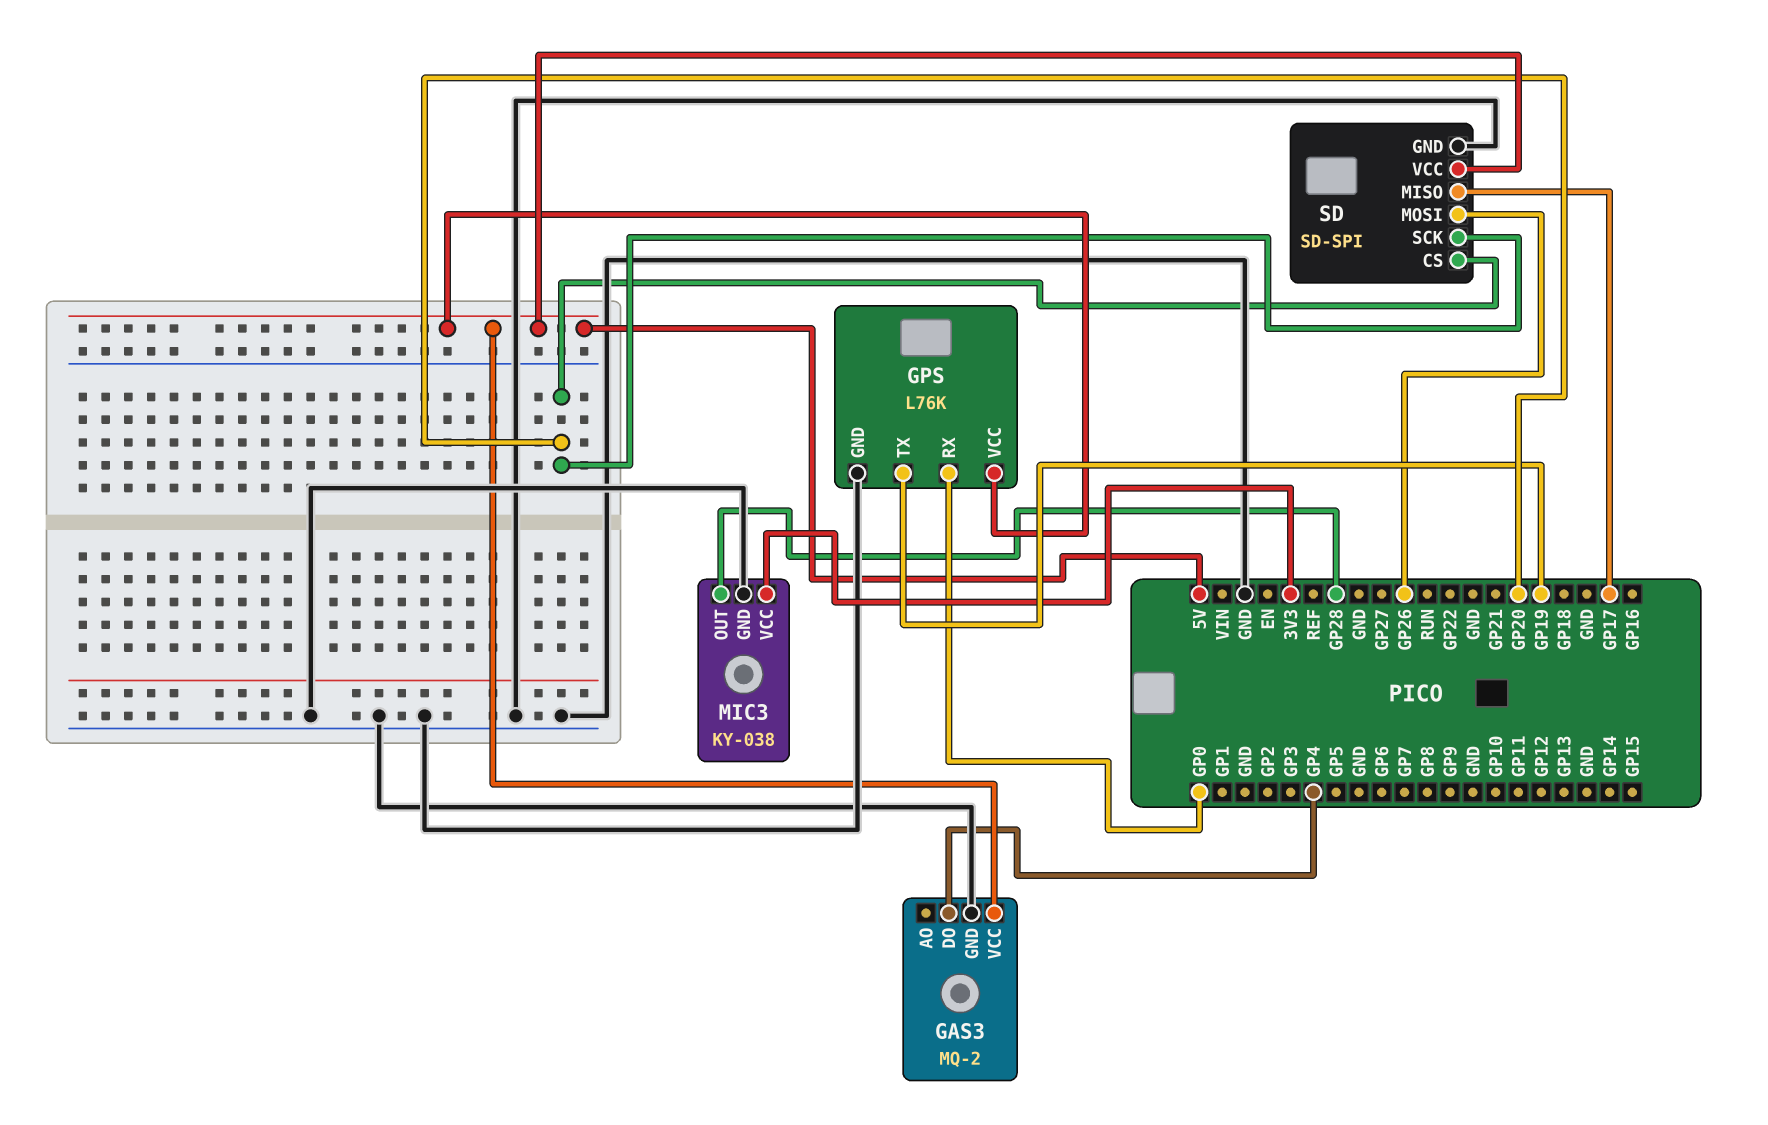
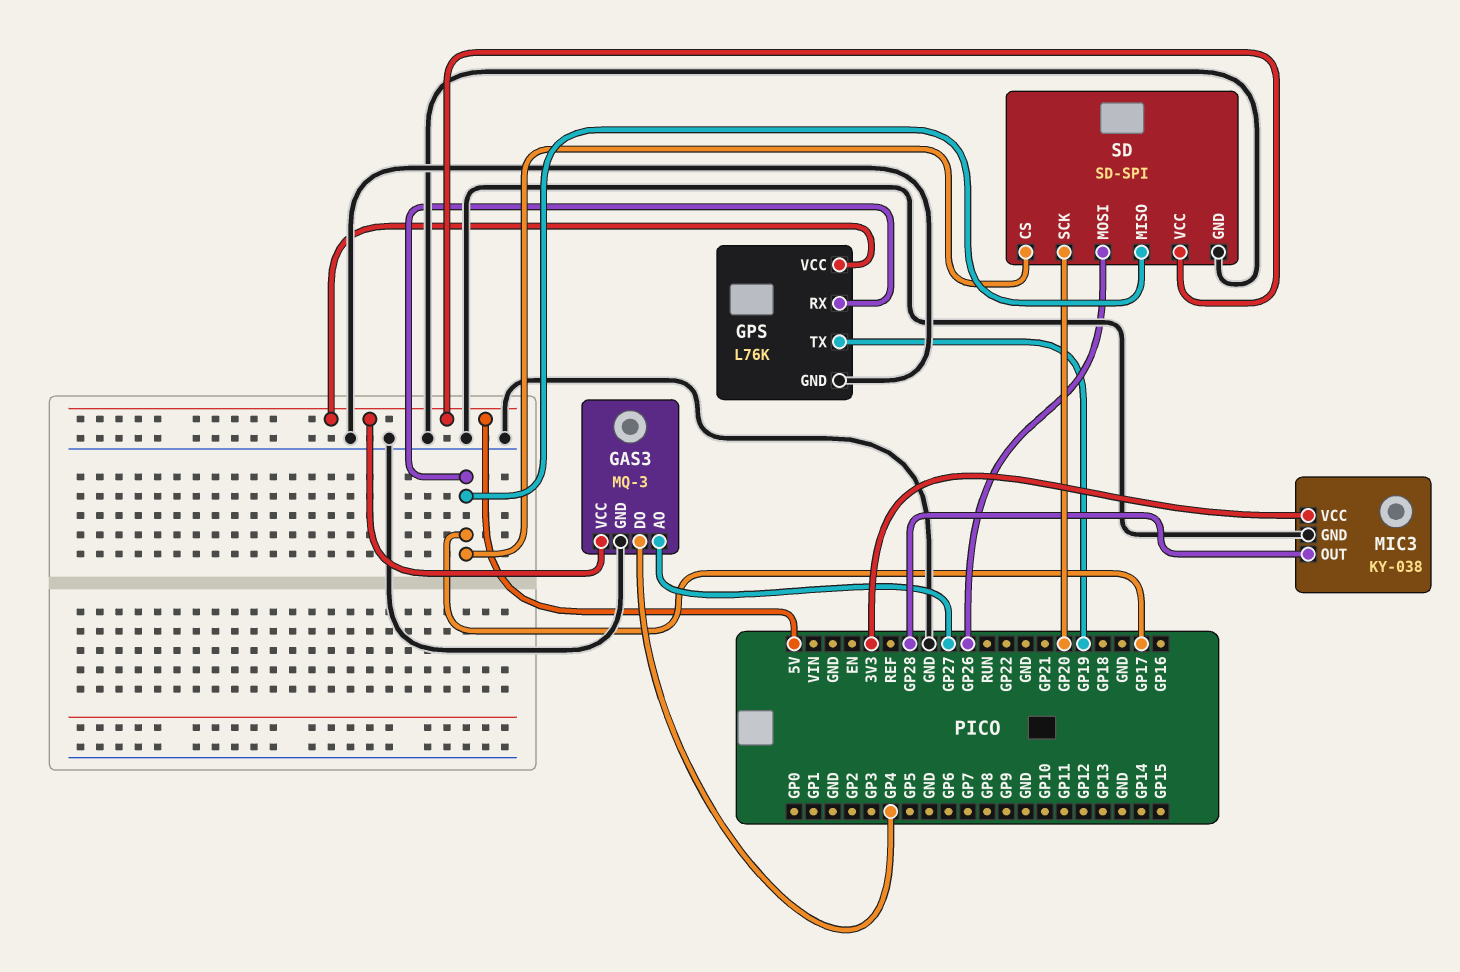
GAS3: MQ-2 -> MQ-3
GAS3 pin AO: none -> GP27
GPS pin RX: GP0 -> GP17
SD pin CS: GP20 -> GP17

